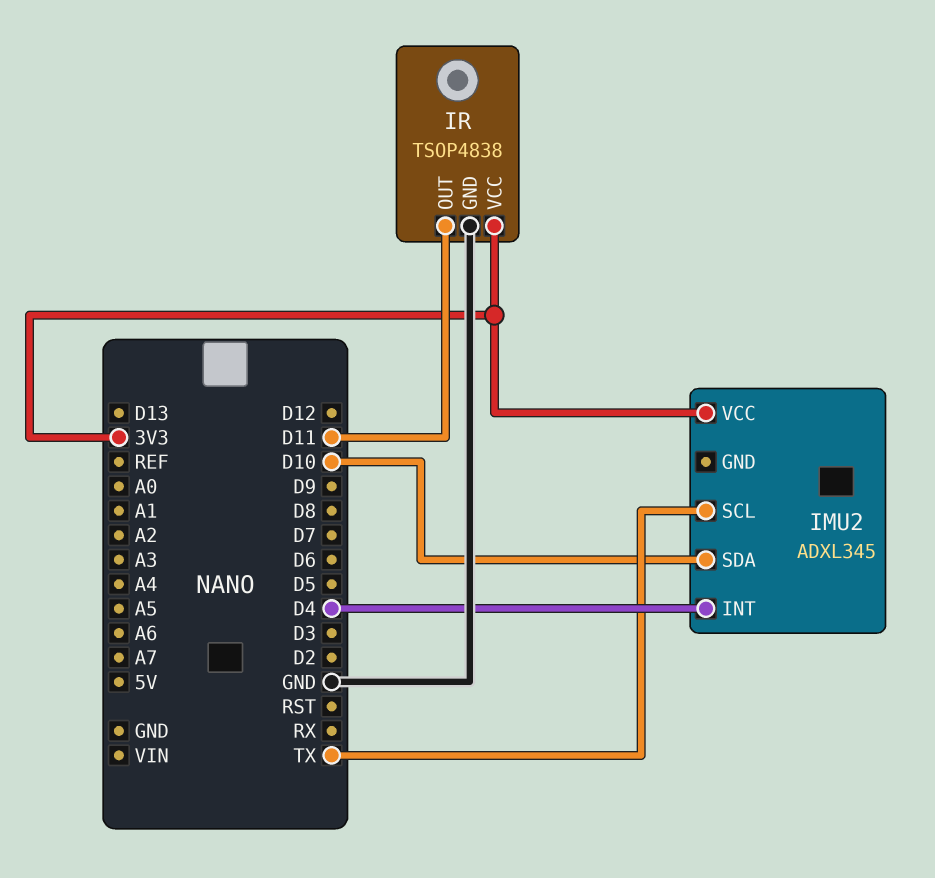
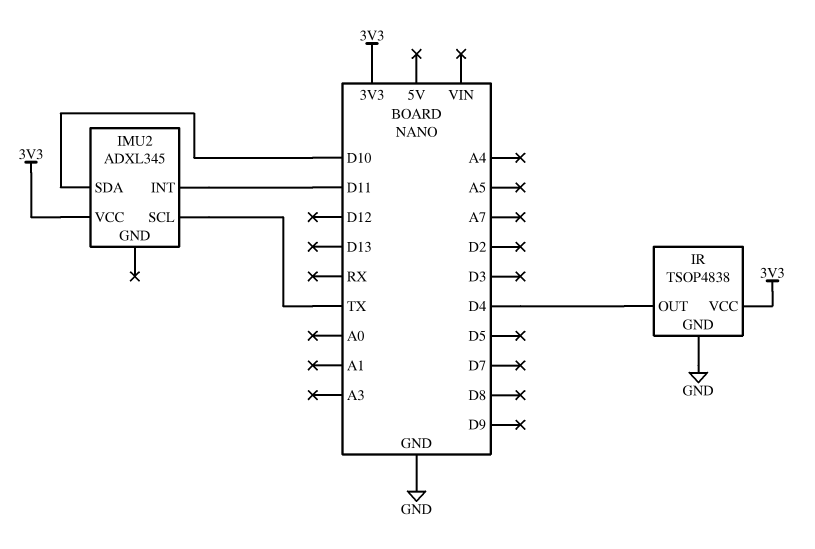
IMU2 pin INT: D4 -> D11
IR pin OUT: D11 -> D4

